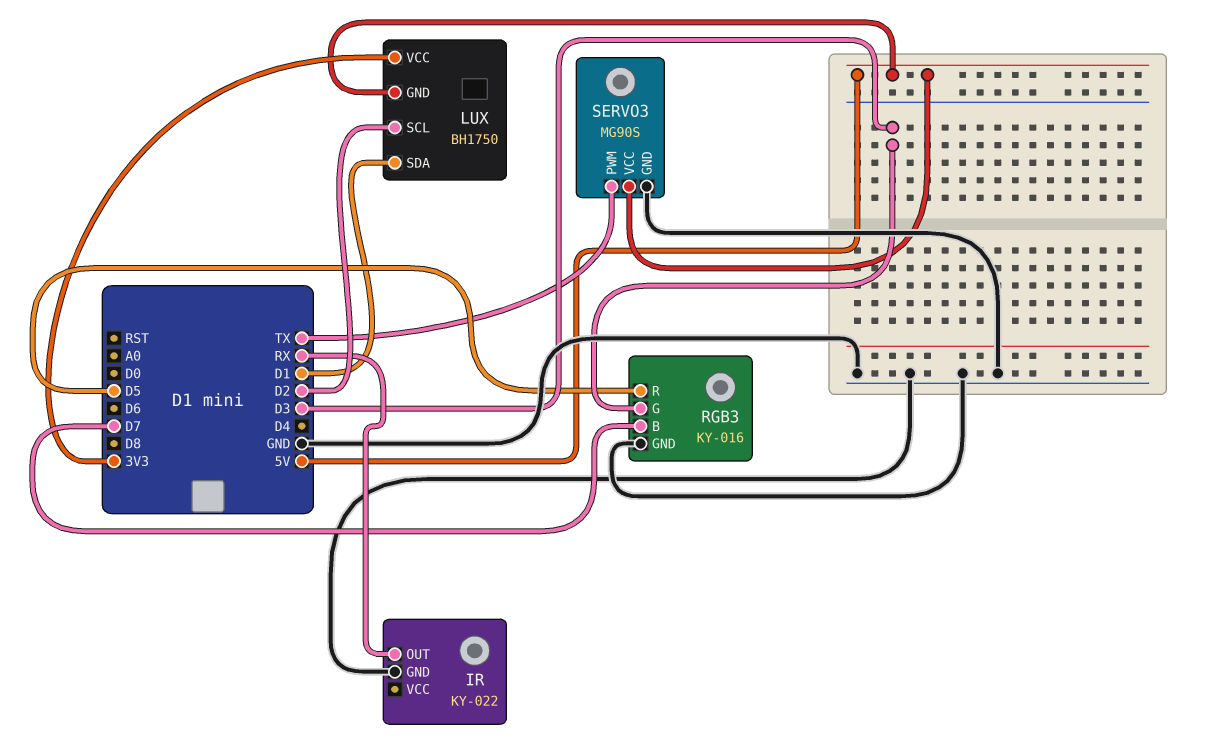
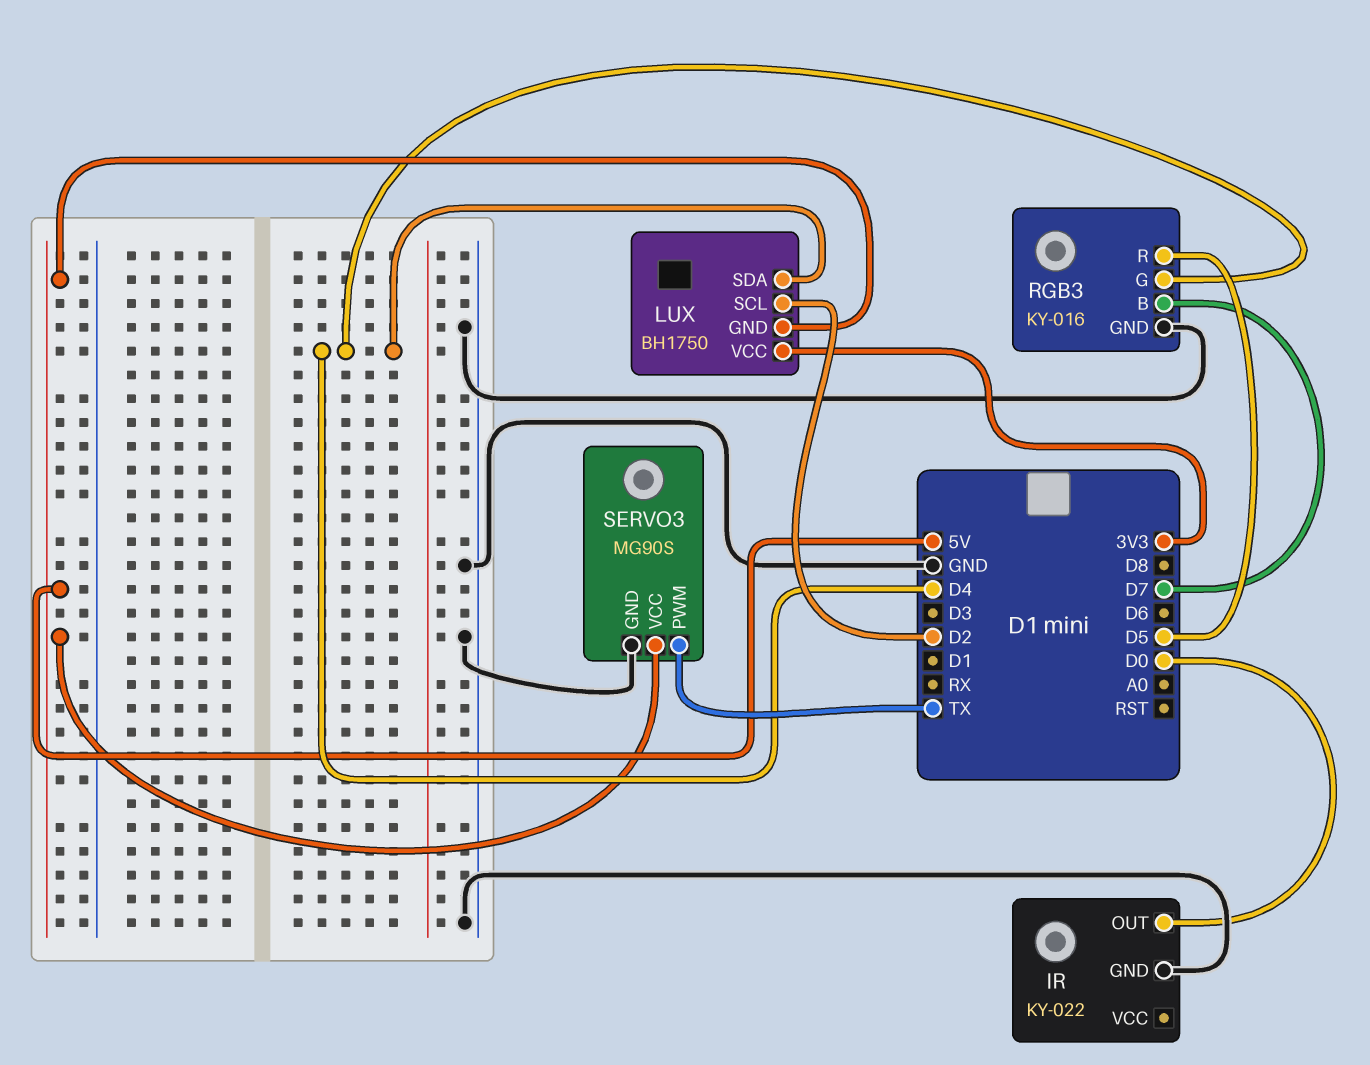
IR pin OUT: RX -> D0
LUX pin SDA: D1 -> D4
RGB3 pin G: D3 -> D4

